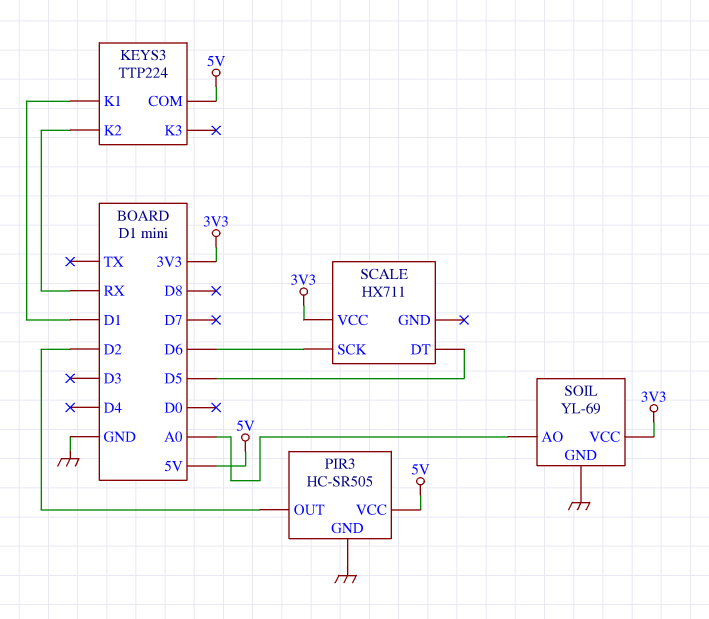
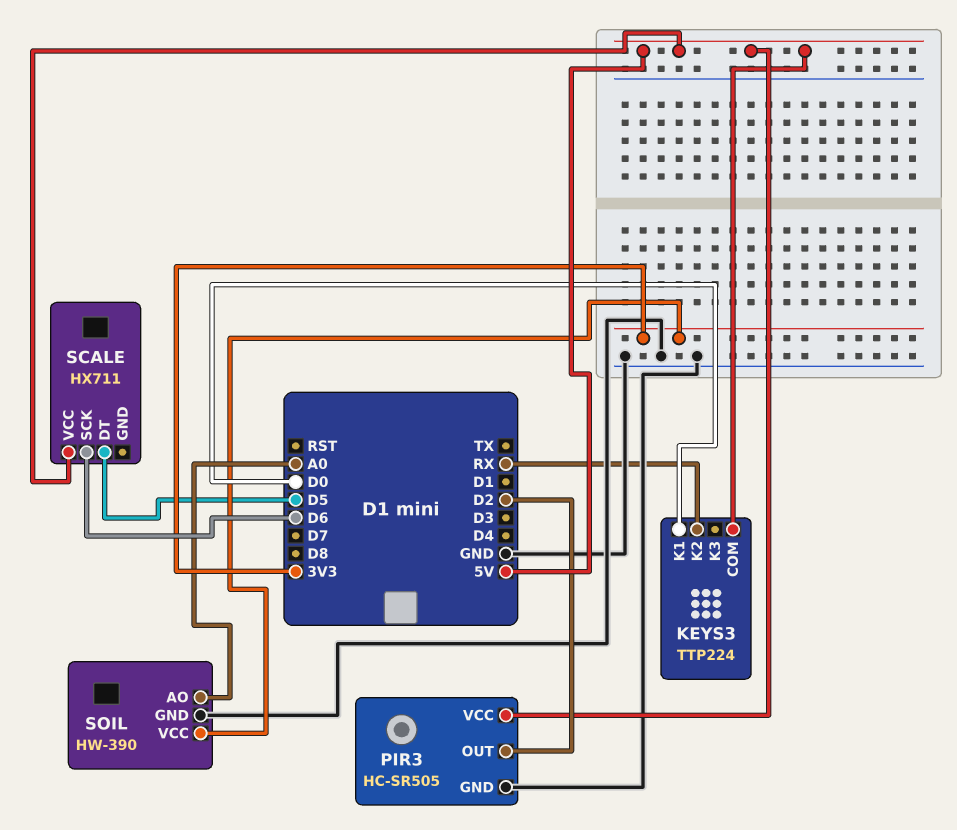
KEYS3 pin K1: D1 -> D0
SCALE pin VCC: 3V3 -> 5V
SOIL: YL-69 -> HW-390

